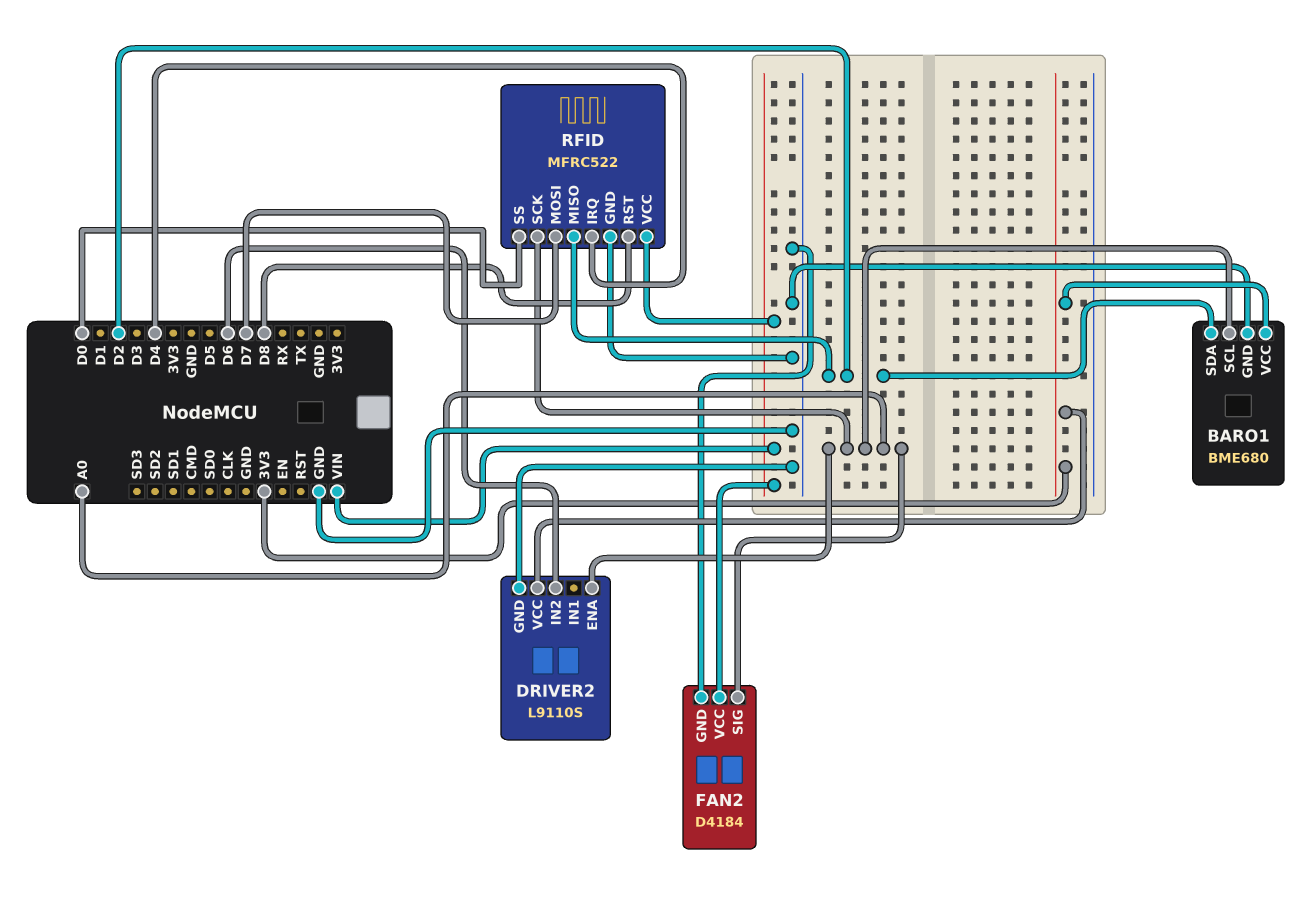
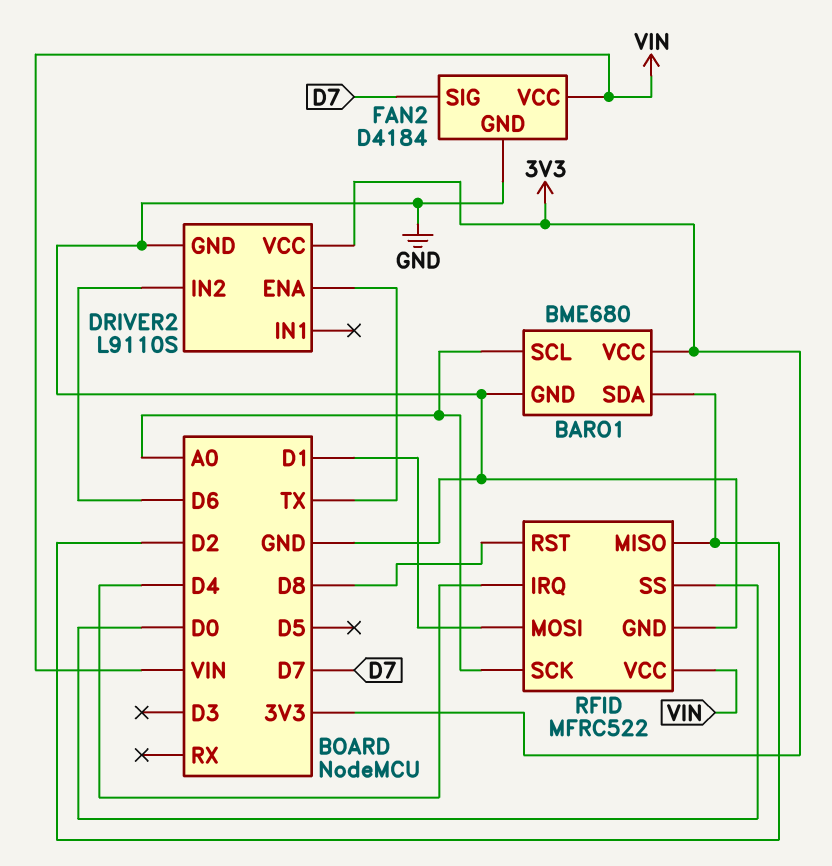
DRIVER2 pin ENA: A0 -> TX
FAN2 pin SIG: A0 -> D7
RFID pin MOSI: D7 -> D1

